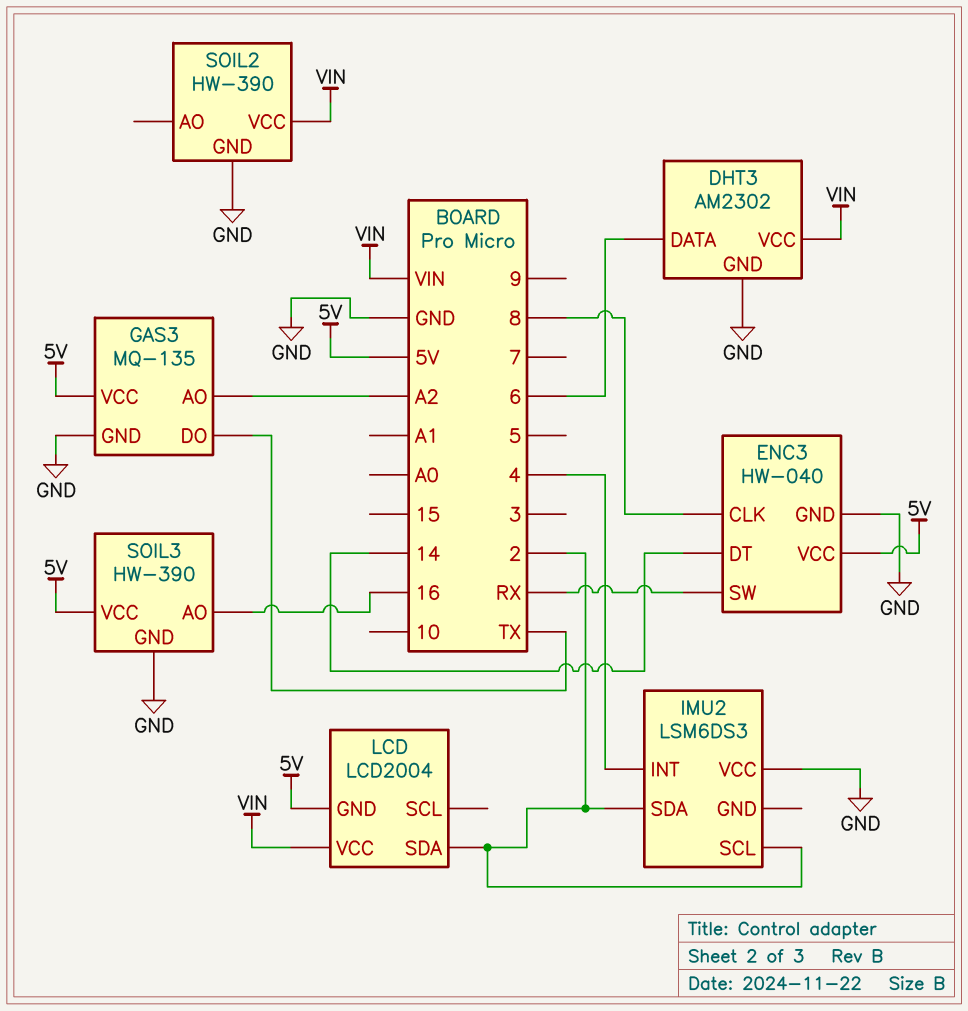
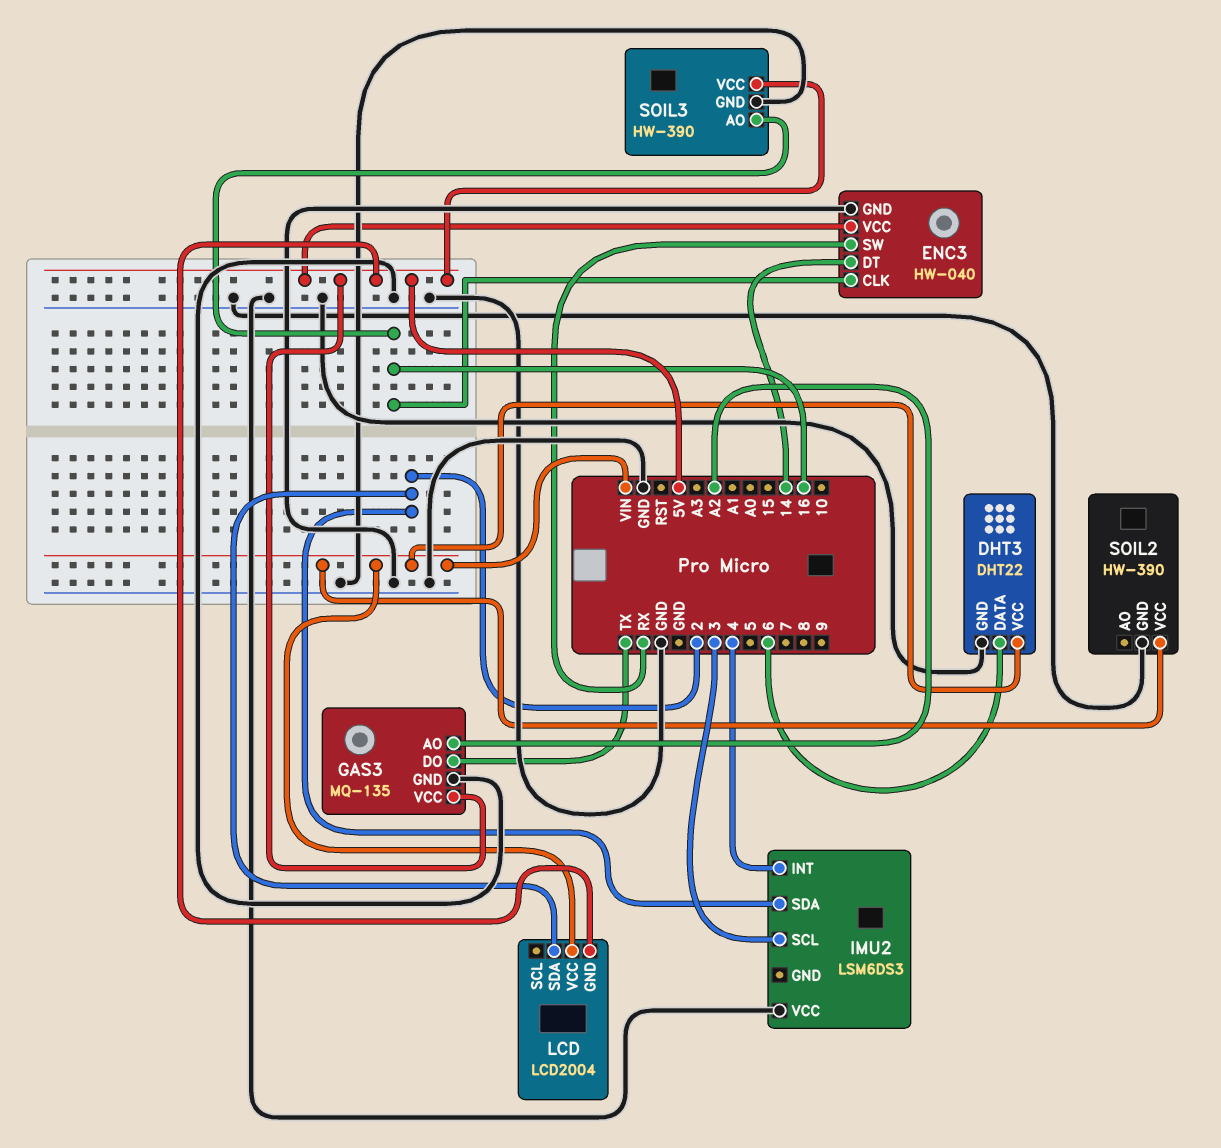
DHT3: AM2302 -> DHT22
ENC3 pin CLK: 8 -> 16
IMU2 pin SCL: 2 -> 3

